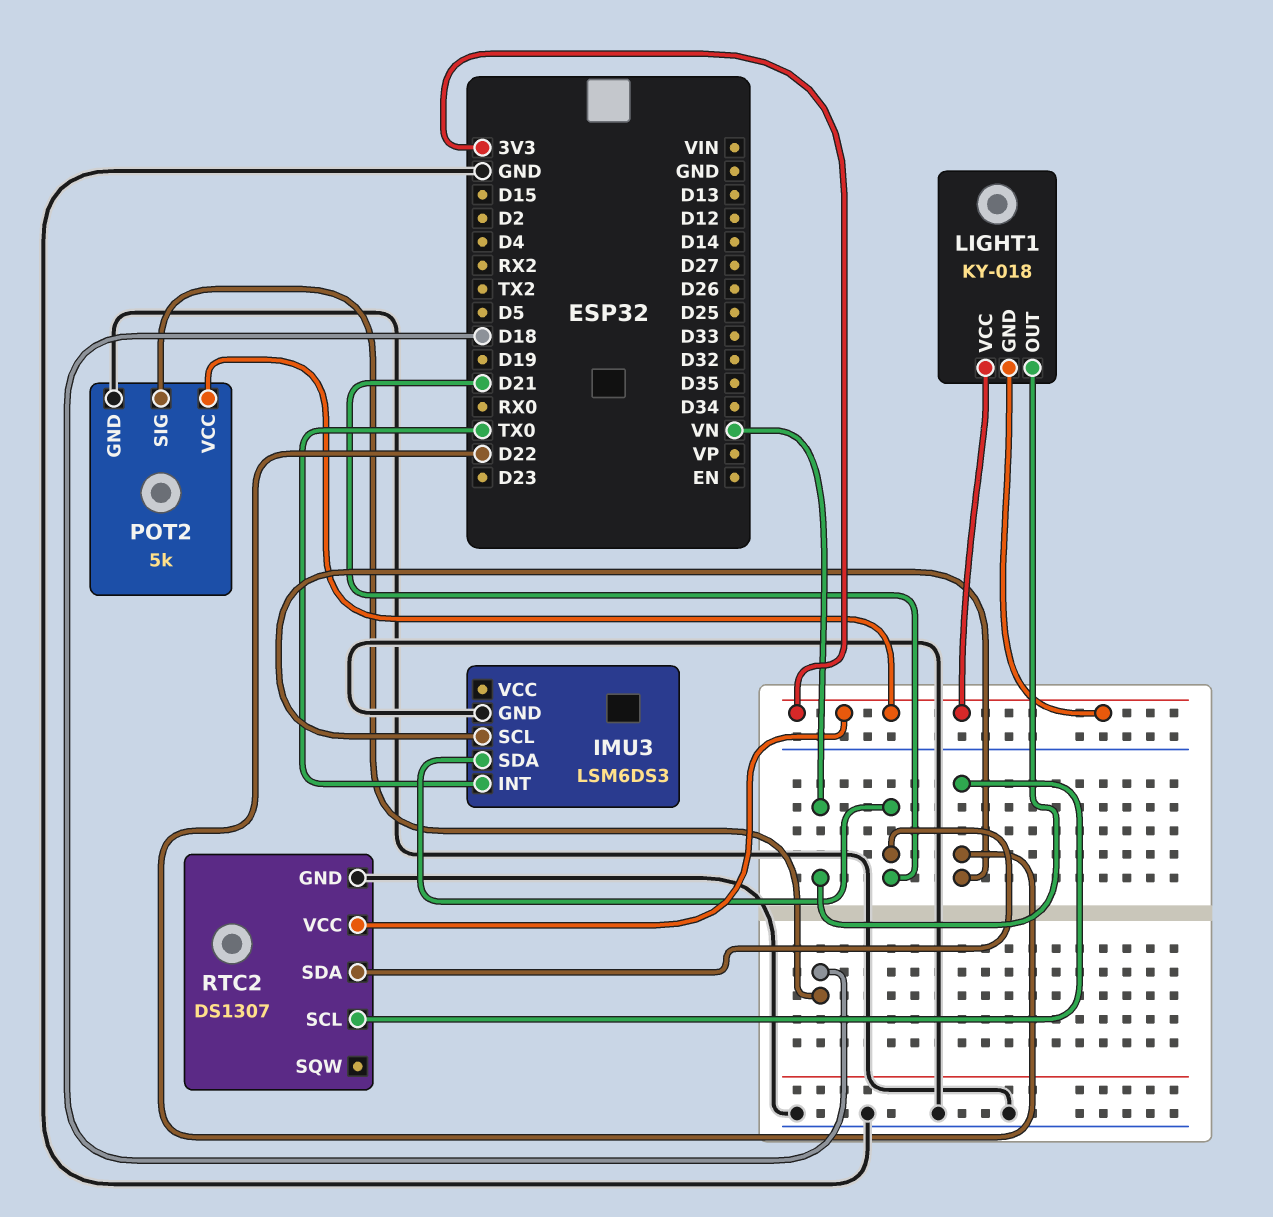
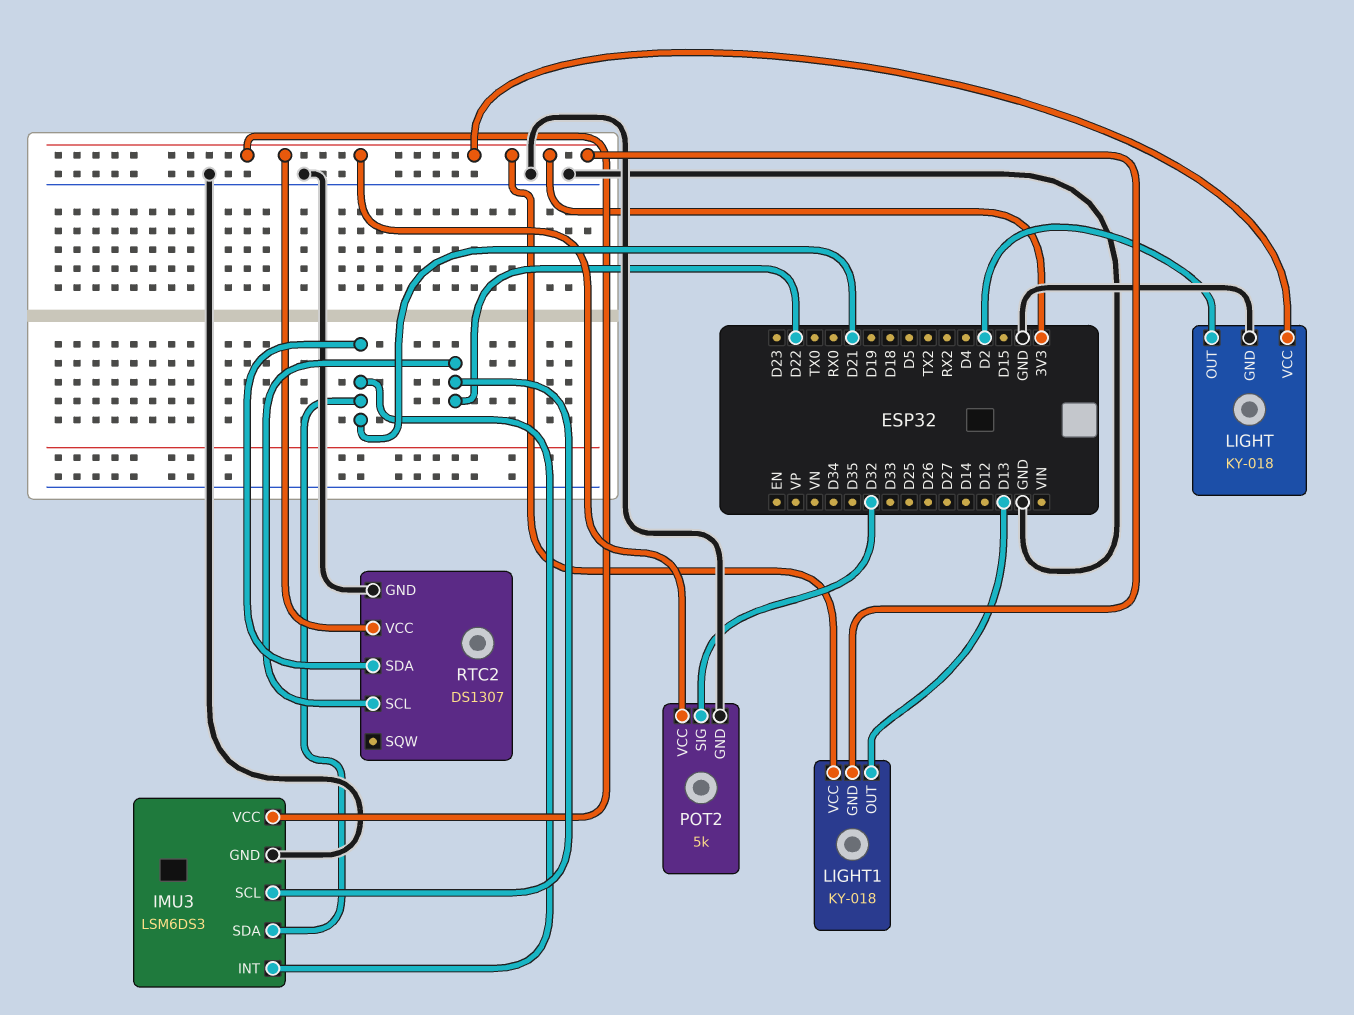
IMU3 pin INT: TX0 -> D21
IMU3 pin VCC: none -> 3V3
LIGHT: none -> KY-018
LIGHT pin GND: none -> GND
LIGHT pin OUT: none -> D2
LIGHT pin VCC: none -> 3V3
LIGHT1 pin OUT: VN -> D13
POT2 pin SIG: D18 -> D32

